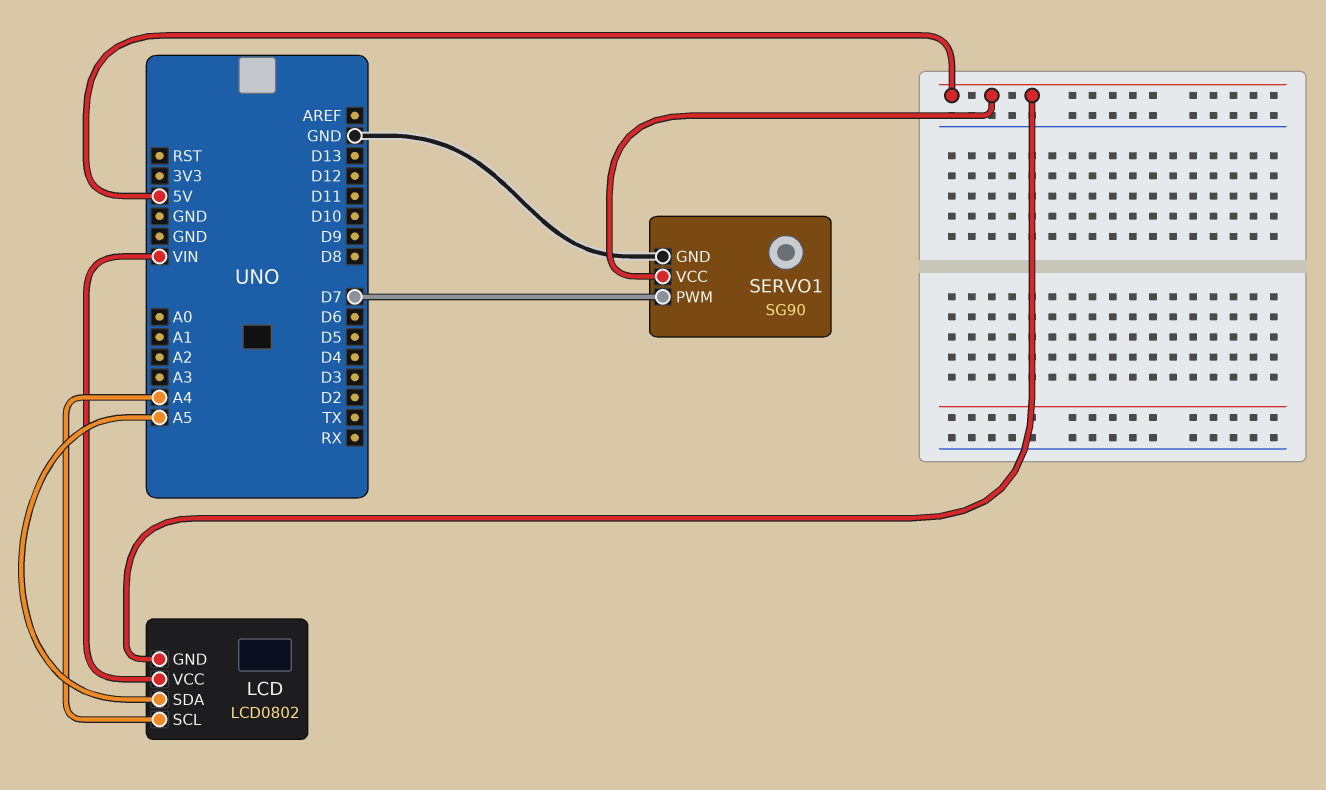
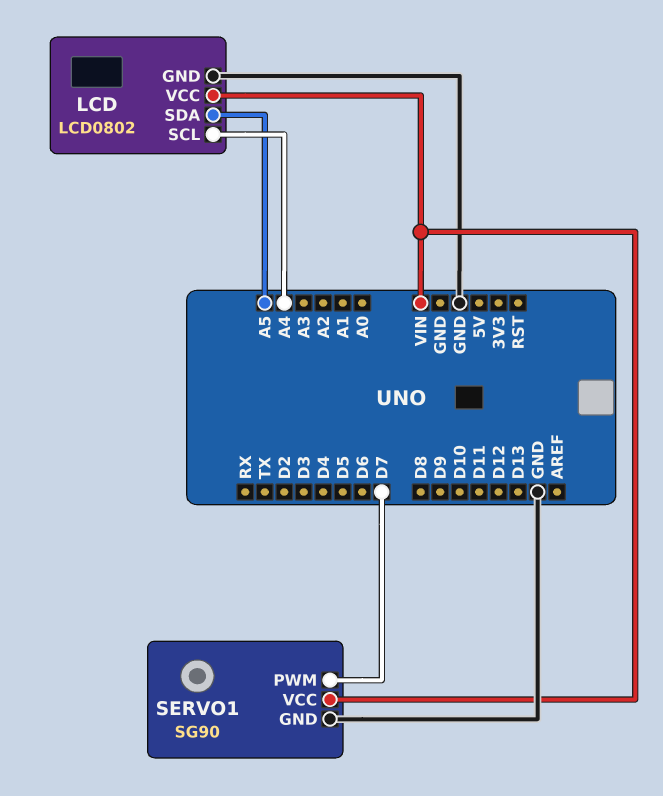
LCD pin GND: 5V -> GND
SERVO1 pin VCC: 5V -> VIN

